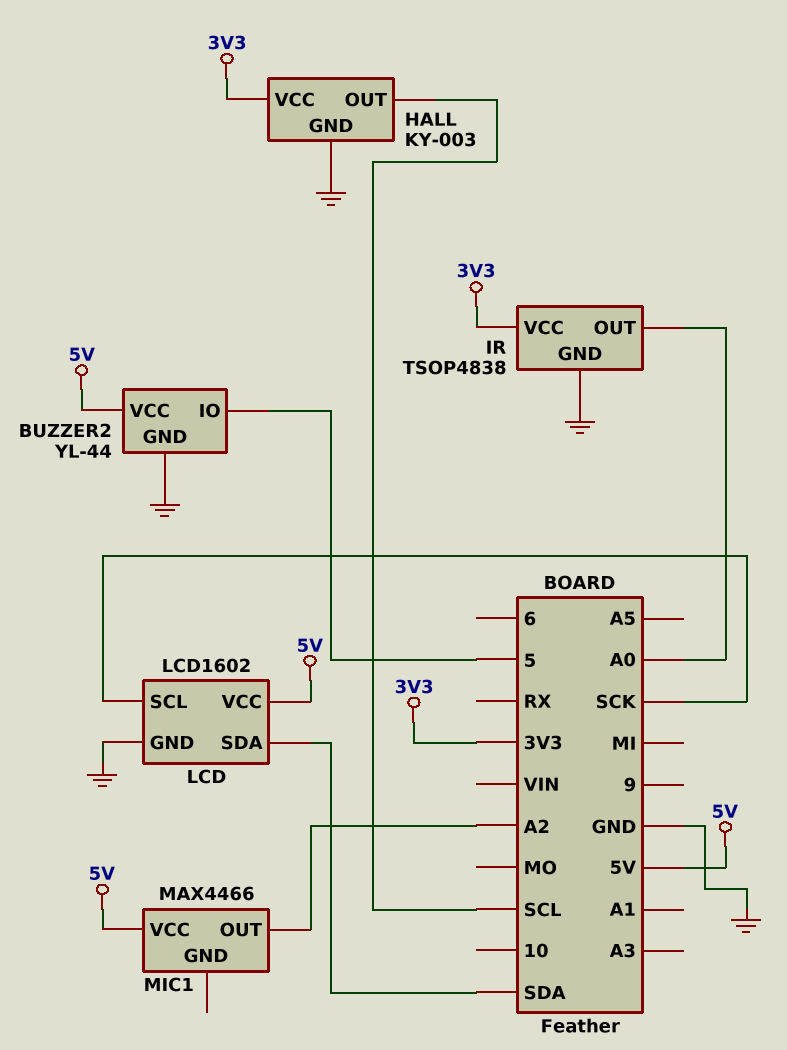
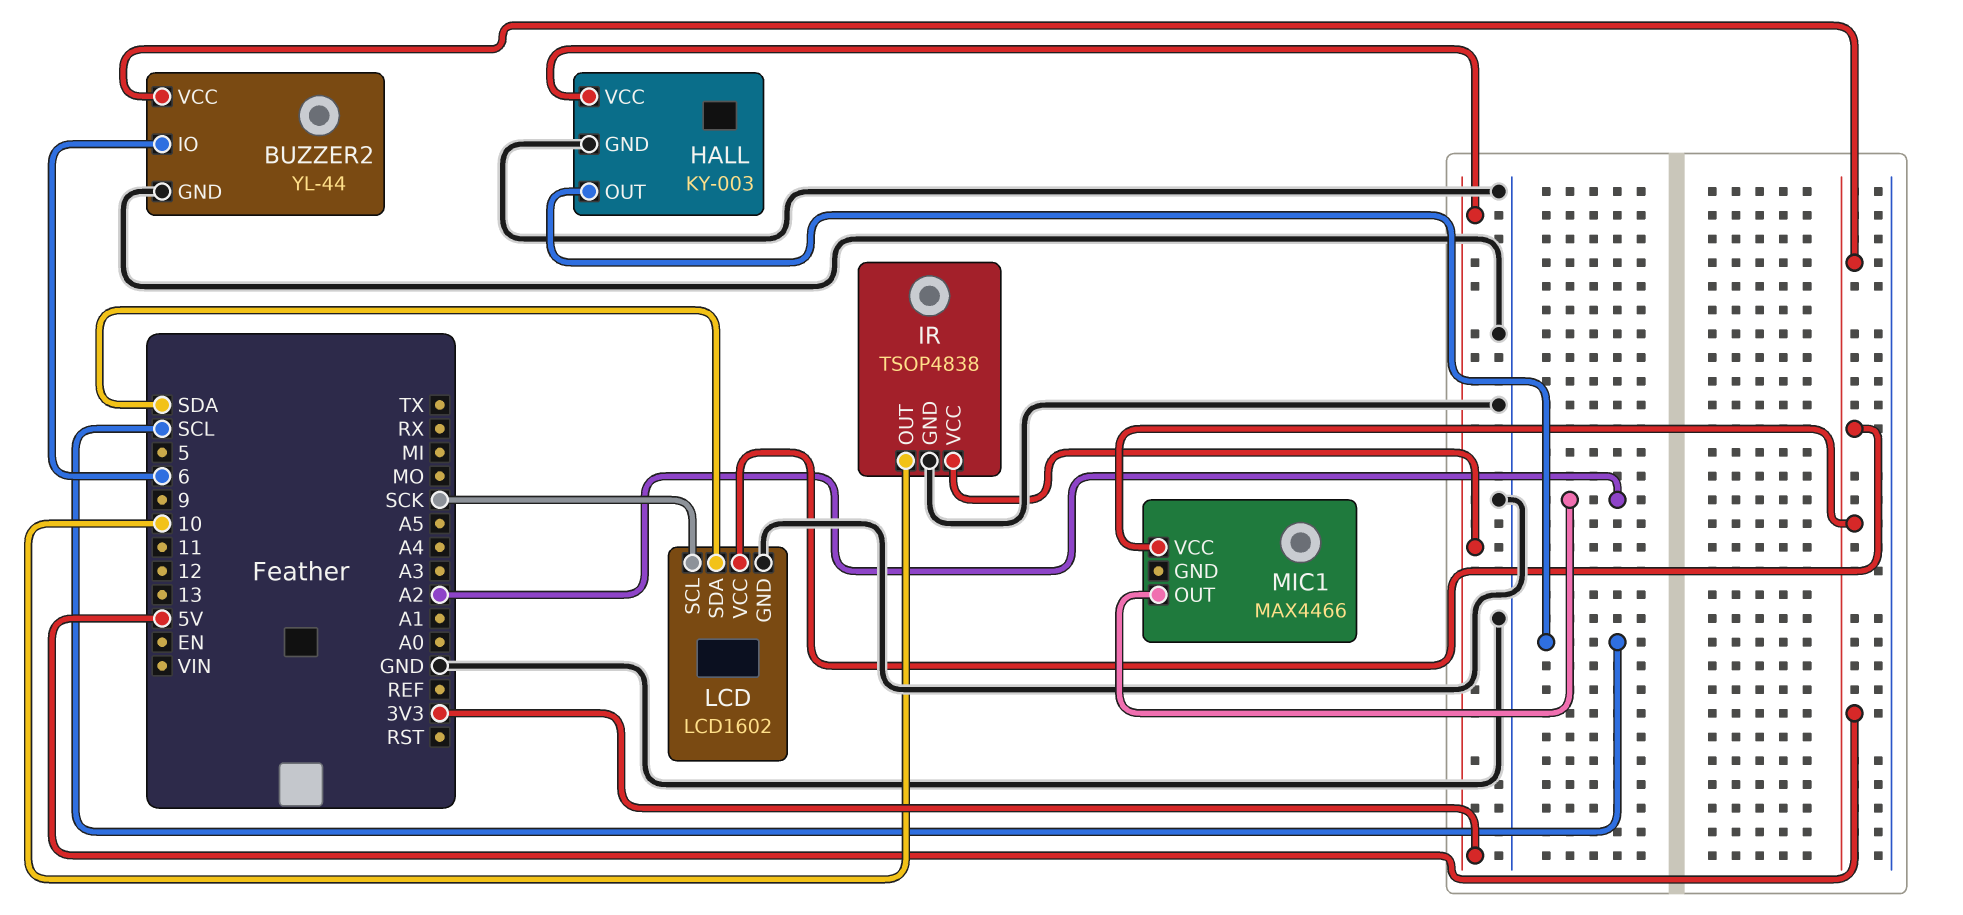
BUZZER2 pin IO: 5 -> 6
IR pin OUT: A0 -> 10

